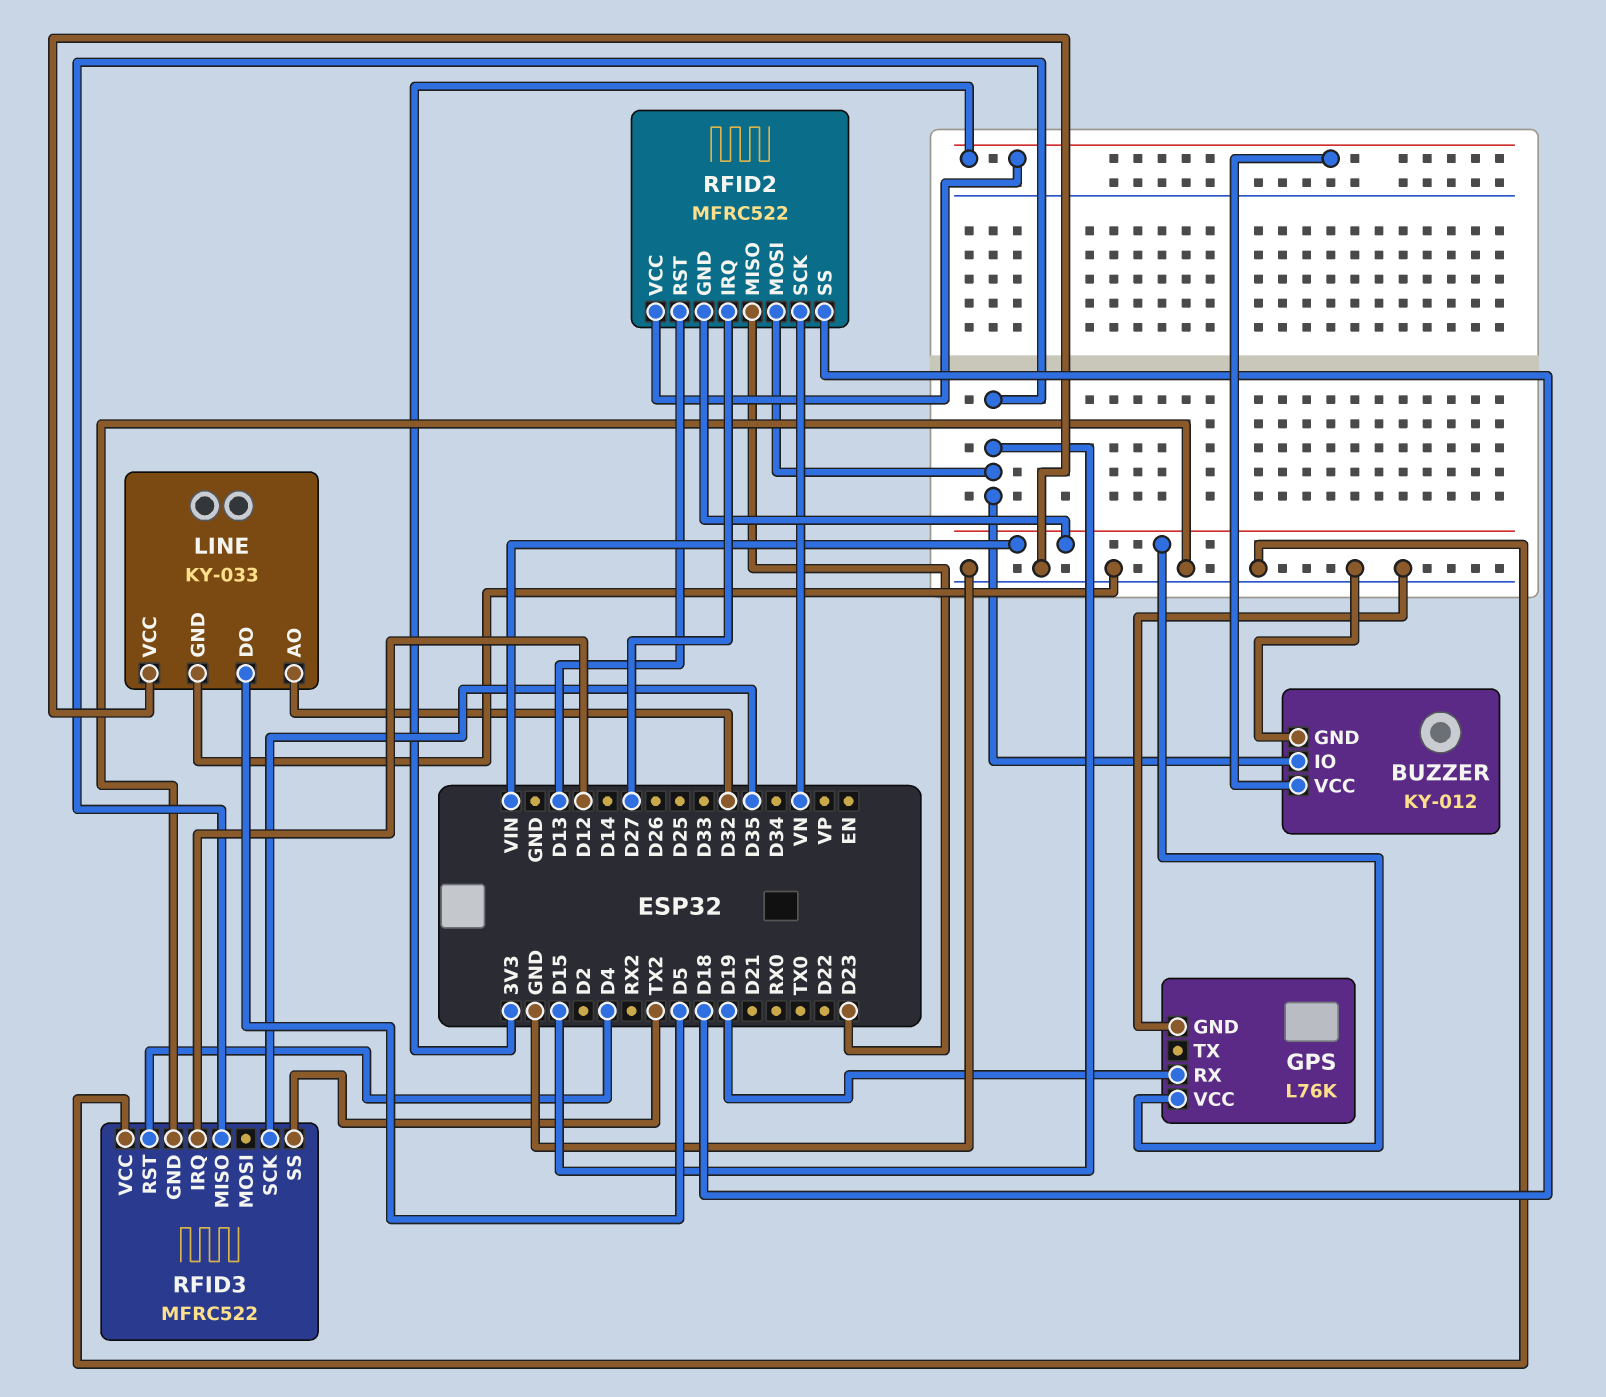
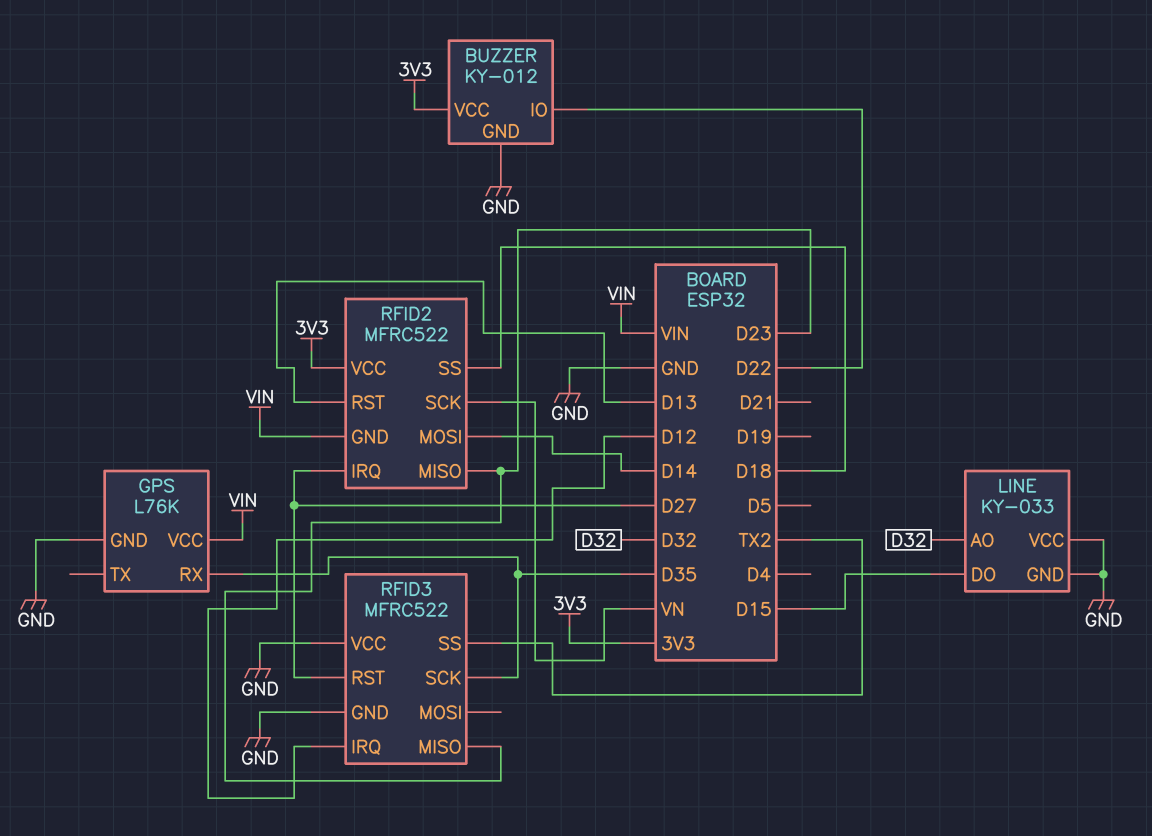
BUZZER pin IO: D15 -> D22
GPS pin RX: D19 -> D35
LINE pin DO: D5 -> D15
RFID2 pin MOSI: D15 -> D14
RFID3 pin MISO: D15 -> D23
RFID3 pin RST: D4 -> D27

